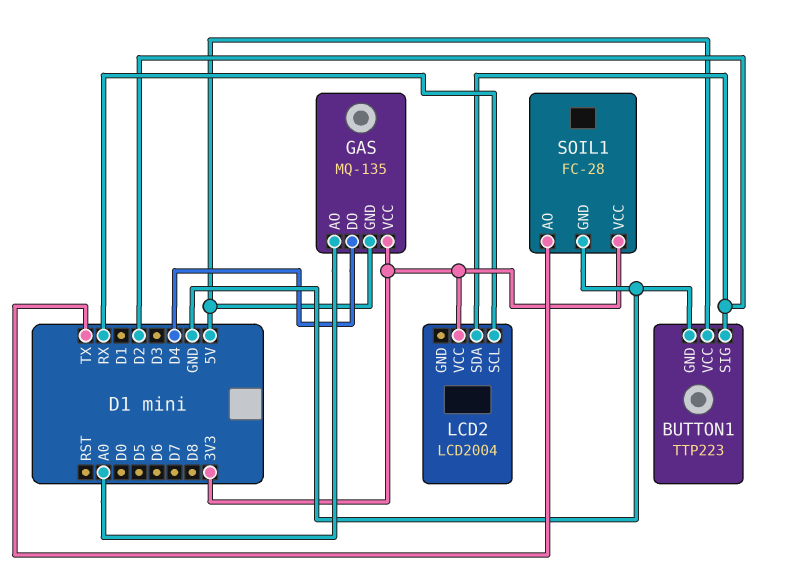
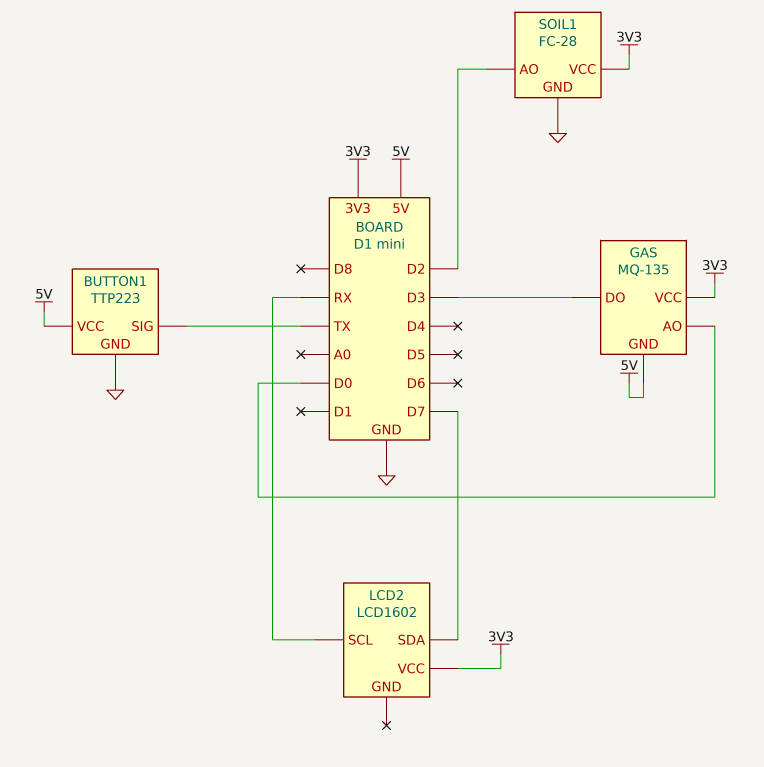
BUTTON1 pin SIG: D2 -> TX
GAS pin AO: A0 -> D0
GAS pin DO: D4 -> D3
LCD2: LCD2004 -> LCD1602
LCD2 pin SDA: D2 -> D7
SOIL1 pin AO: TX -> D2

